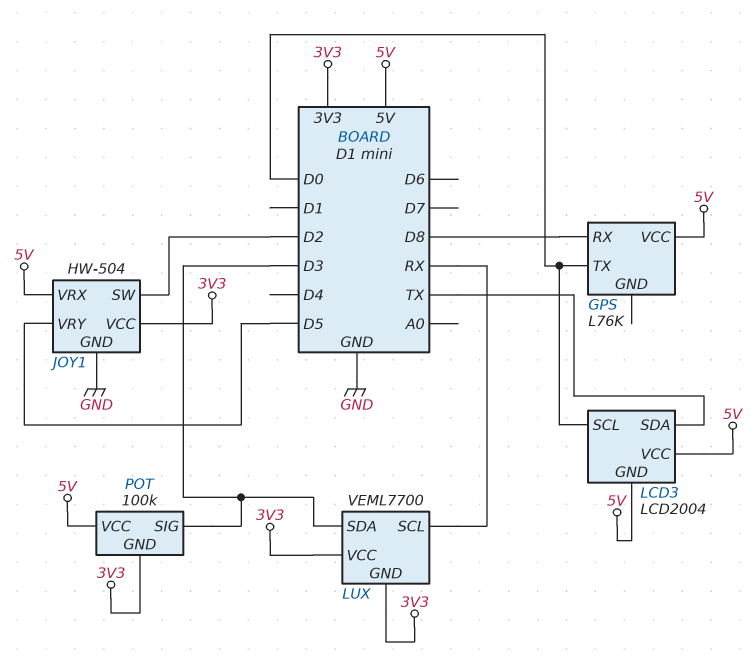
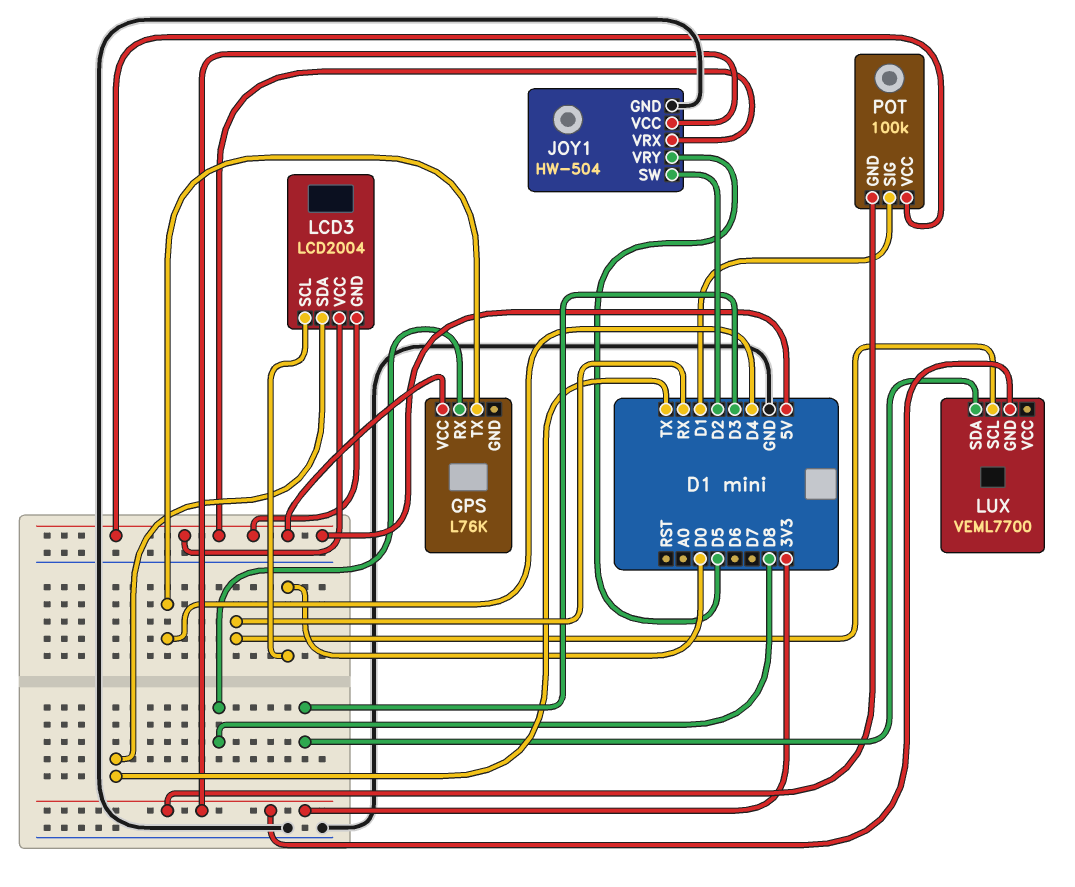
GPS pin TX: D0 -> D4
LUX pin VCC: 3V3 -> none
POT pin SIG: D3 -> D1

